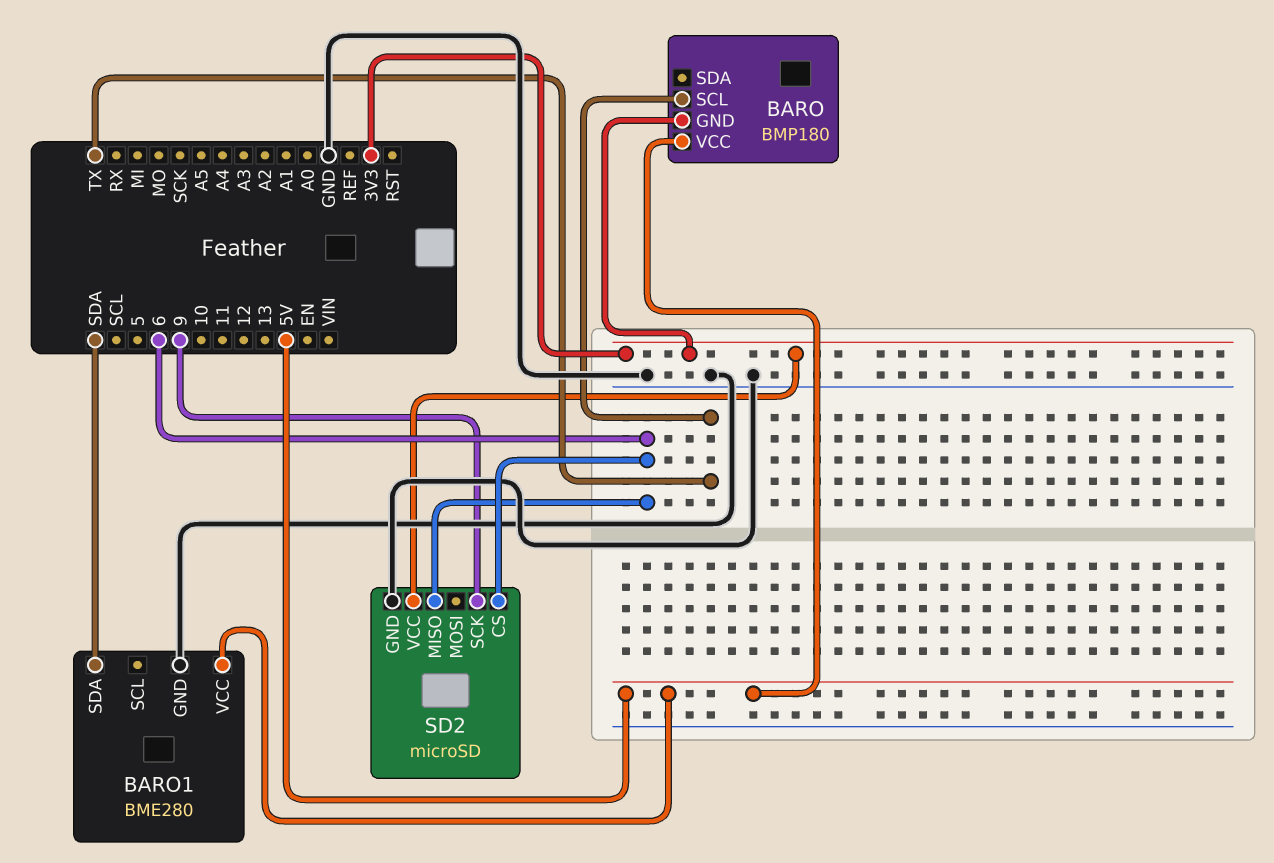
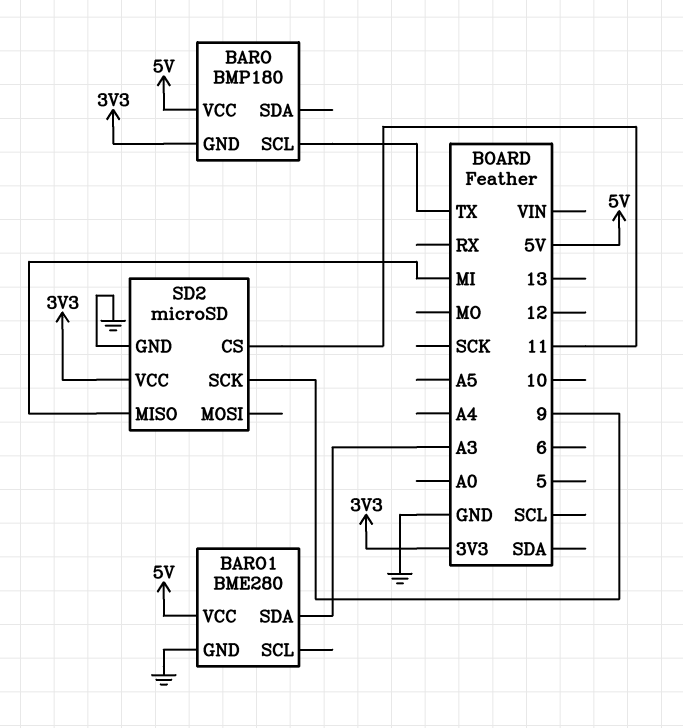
BARO1 pin SDA: SDA -> A3
SD2 pin CS: 6 -> 11
SD2 pin MISO: 6 -> MI

